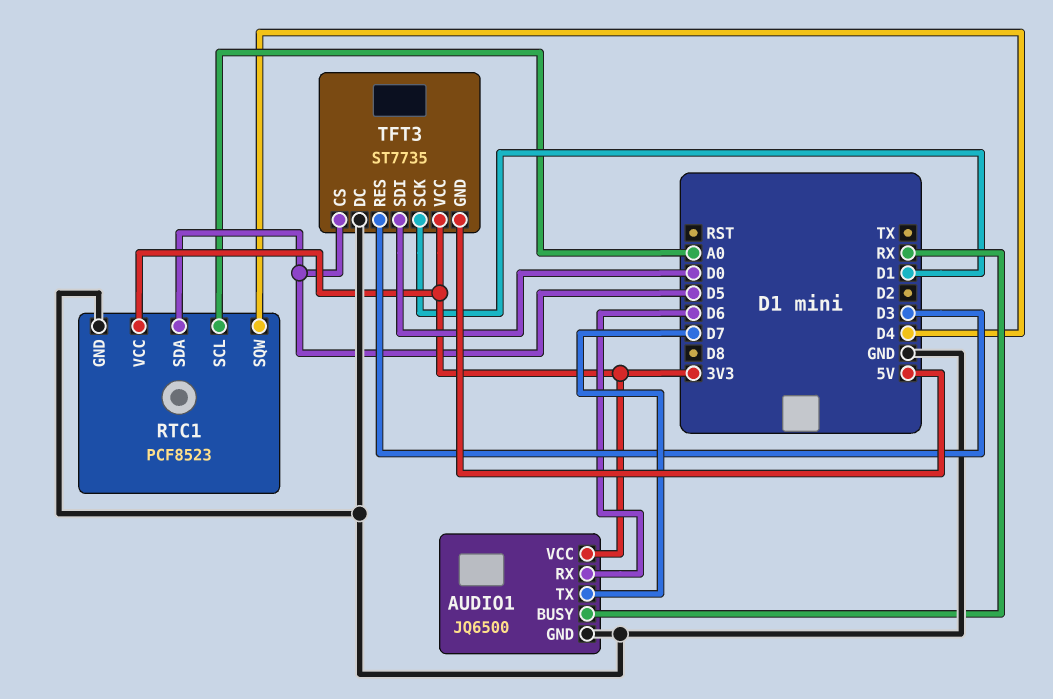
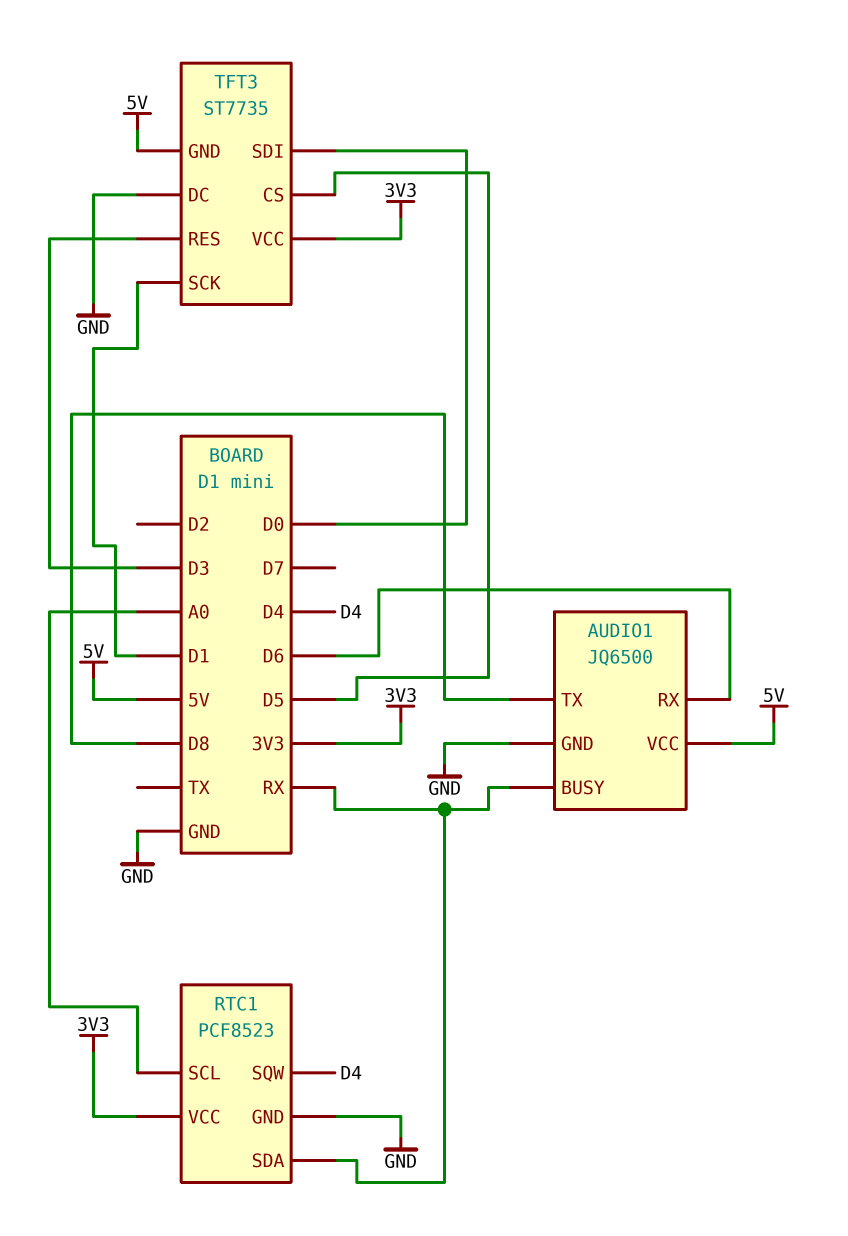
AUDIO1 pin TX: D7 -> D8
AUDIO1 pin VCC: 3V3 -> 5V
RTC1 pin SDA: D5 -> RX

